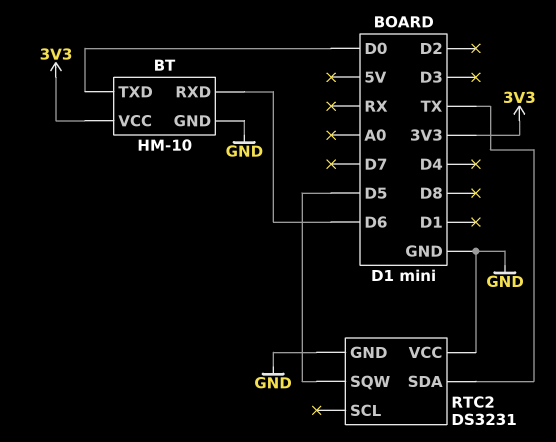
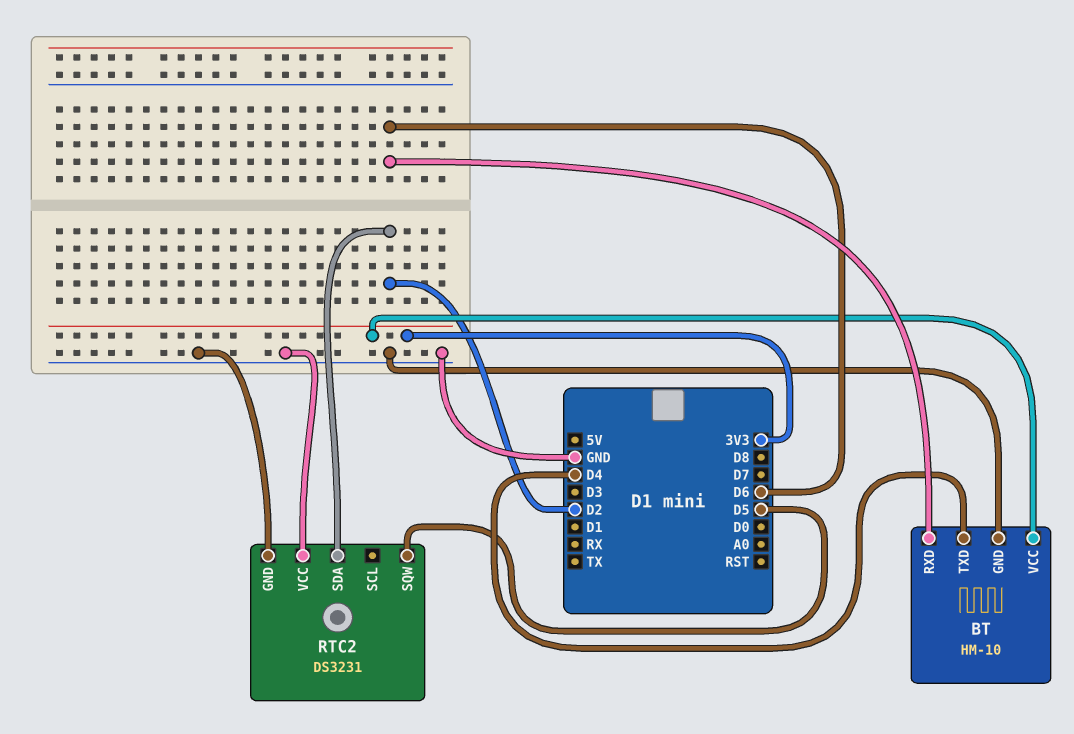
BT pin TXD: D0 -> D4
RTC2 pin SDA: TX -> D2

